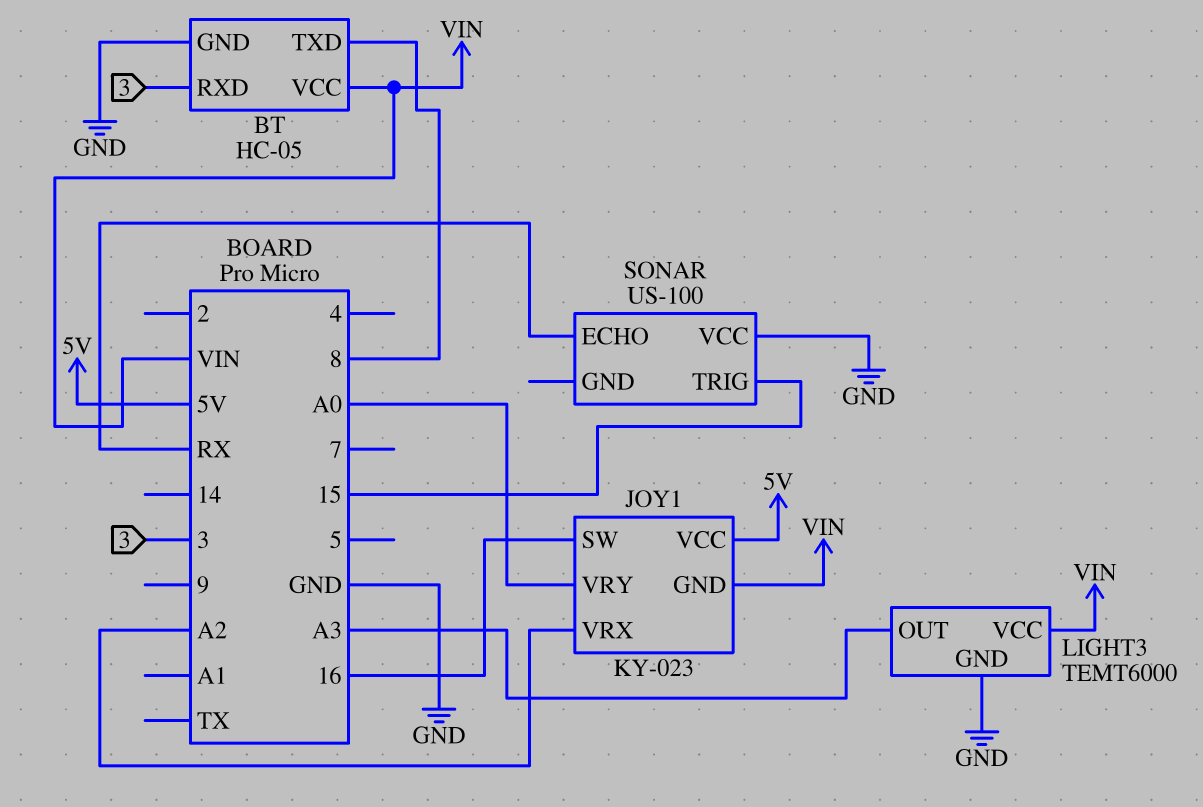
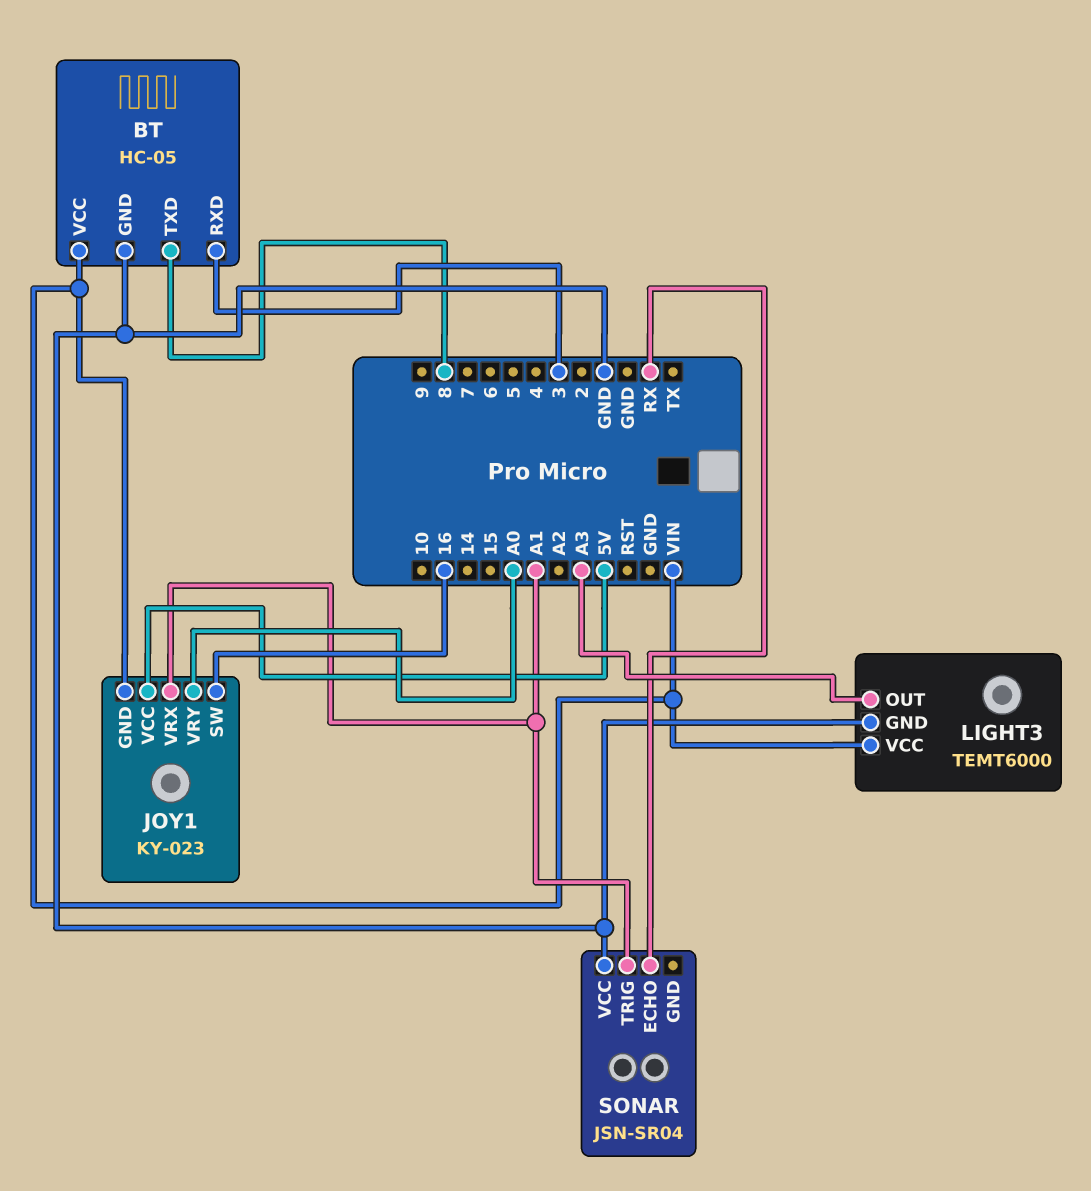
JOY1 pin VRX: A2 -> A1
SONAR: US-100 -> JSN-SR04
SONAR pin TRIG: 15 -> A1

